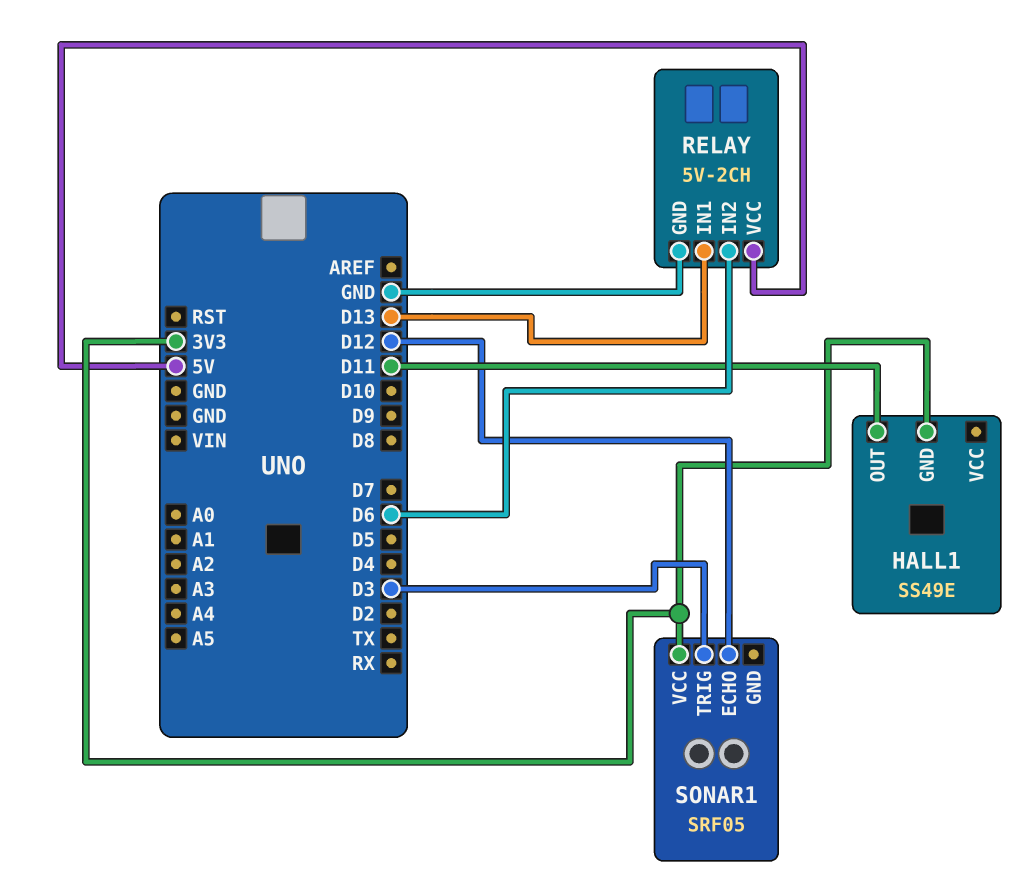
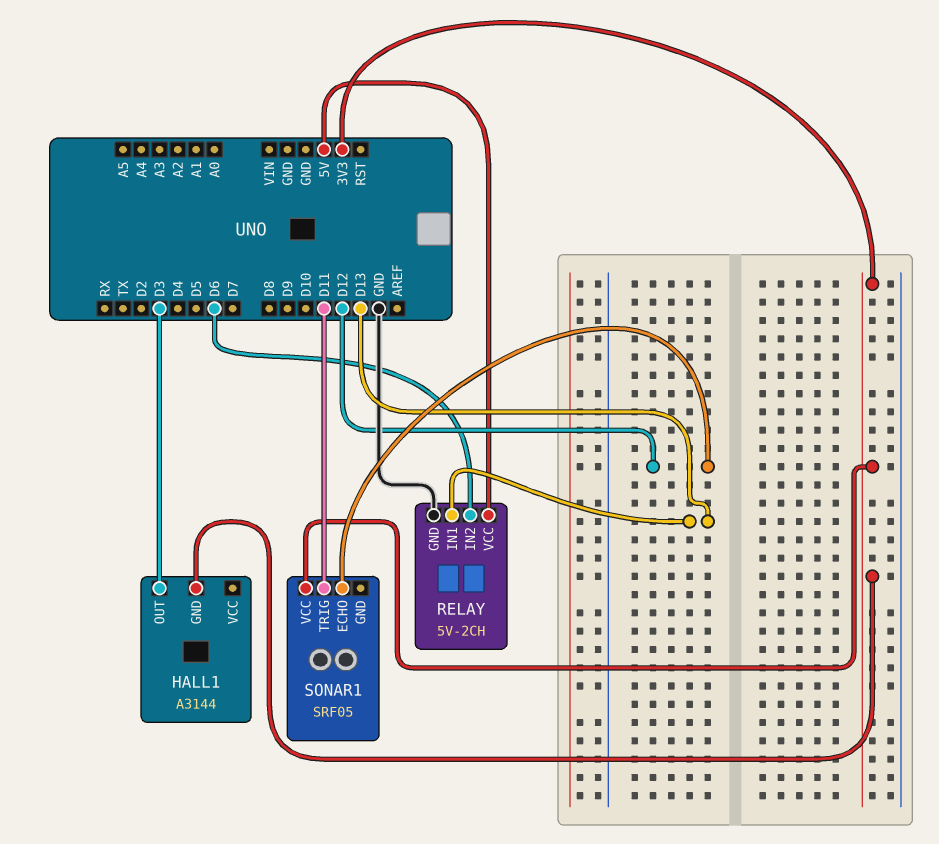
HALL1: SS49E -> A3144
HALL1 pin OUT: D11 -> D3
SONAR1 pin TRIG: D3 -> D11

